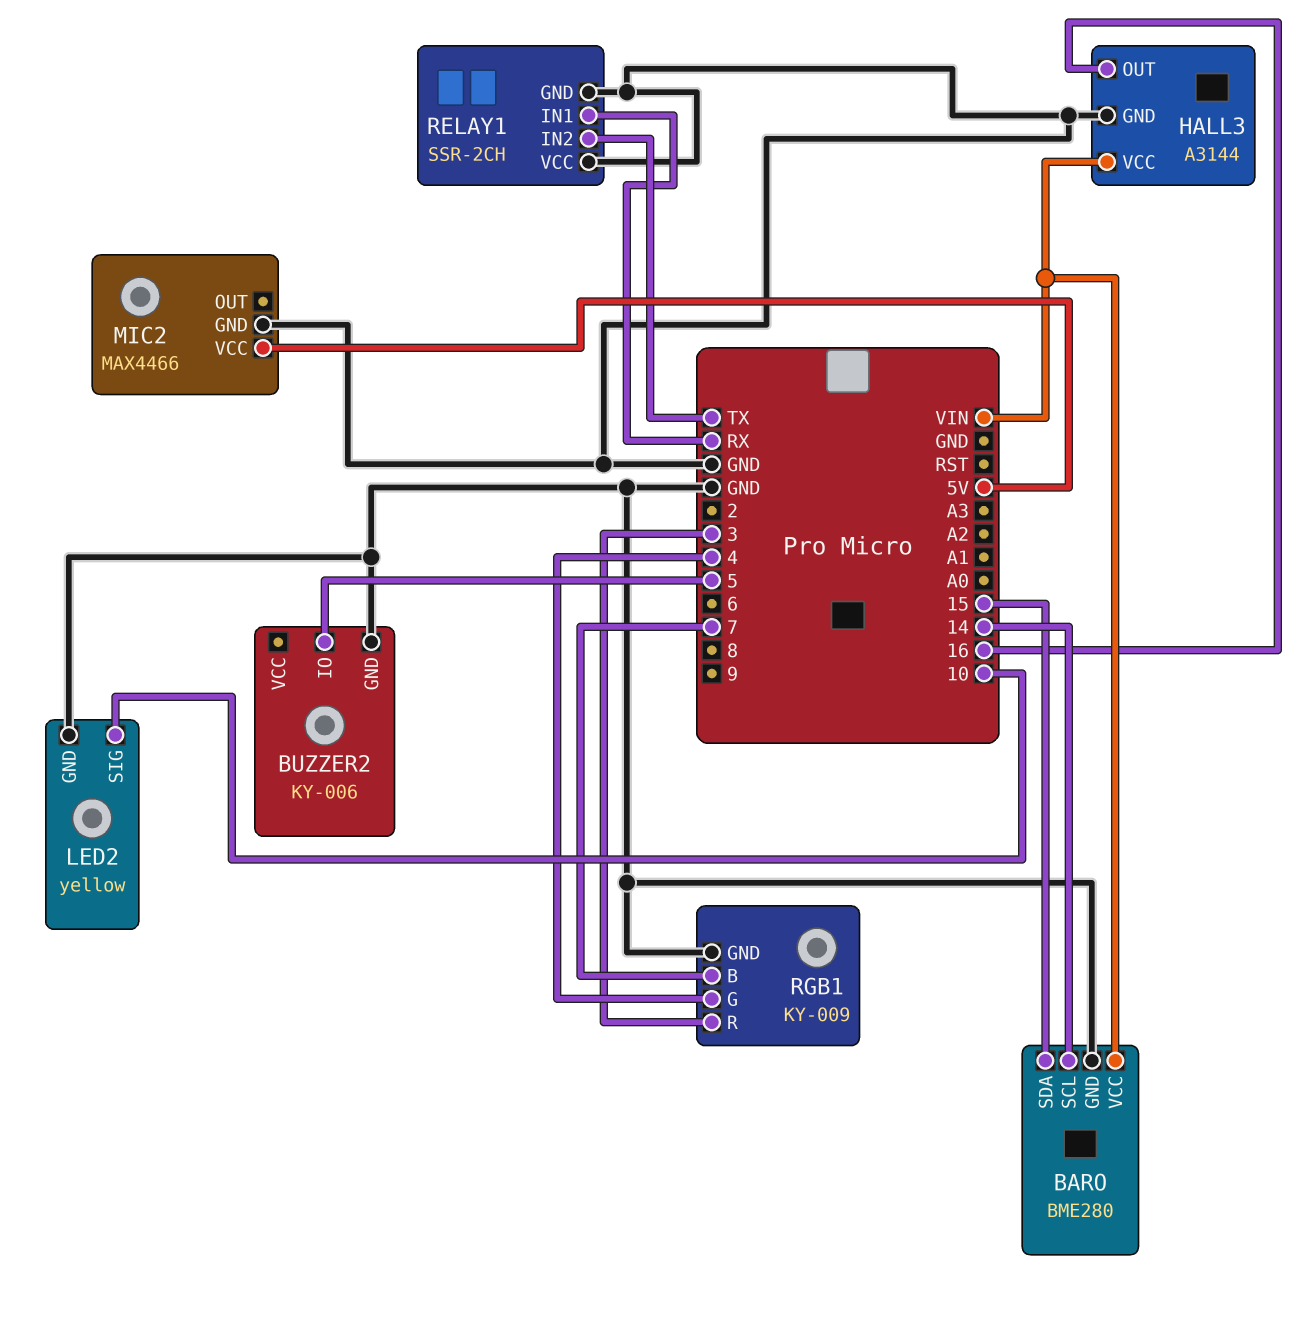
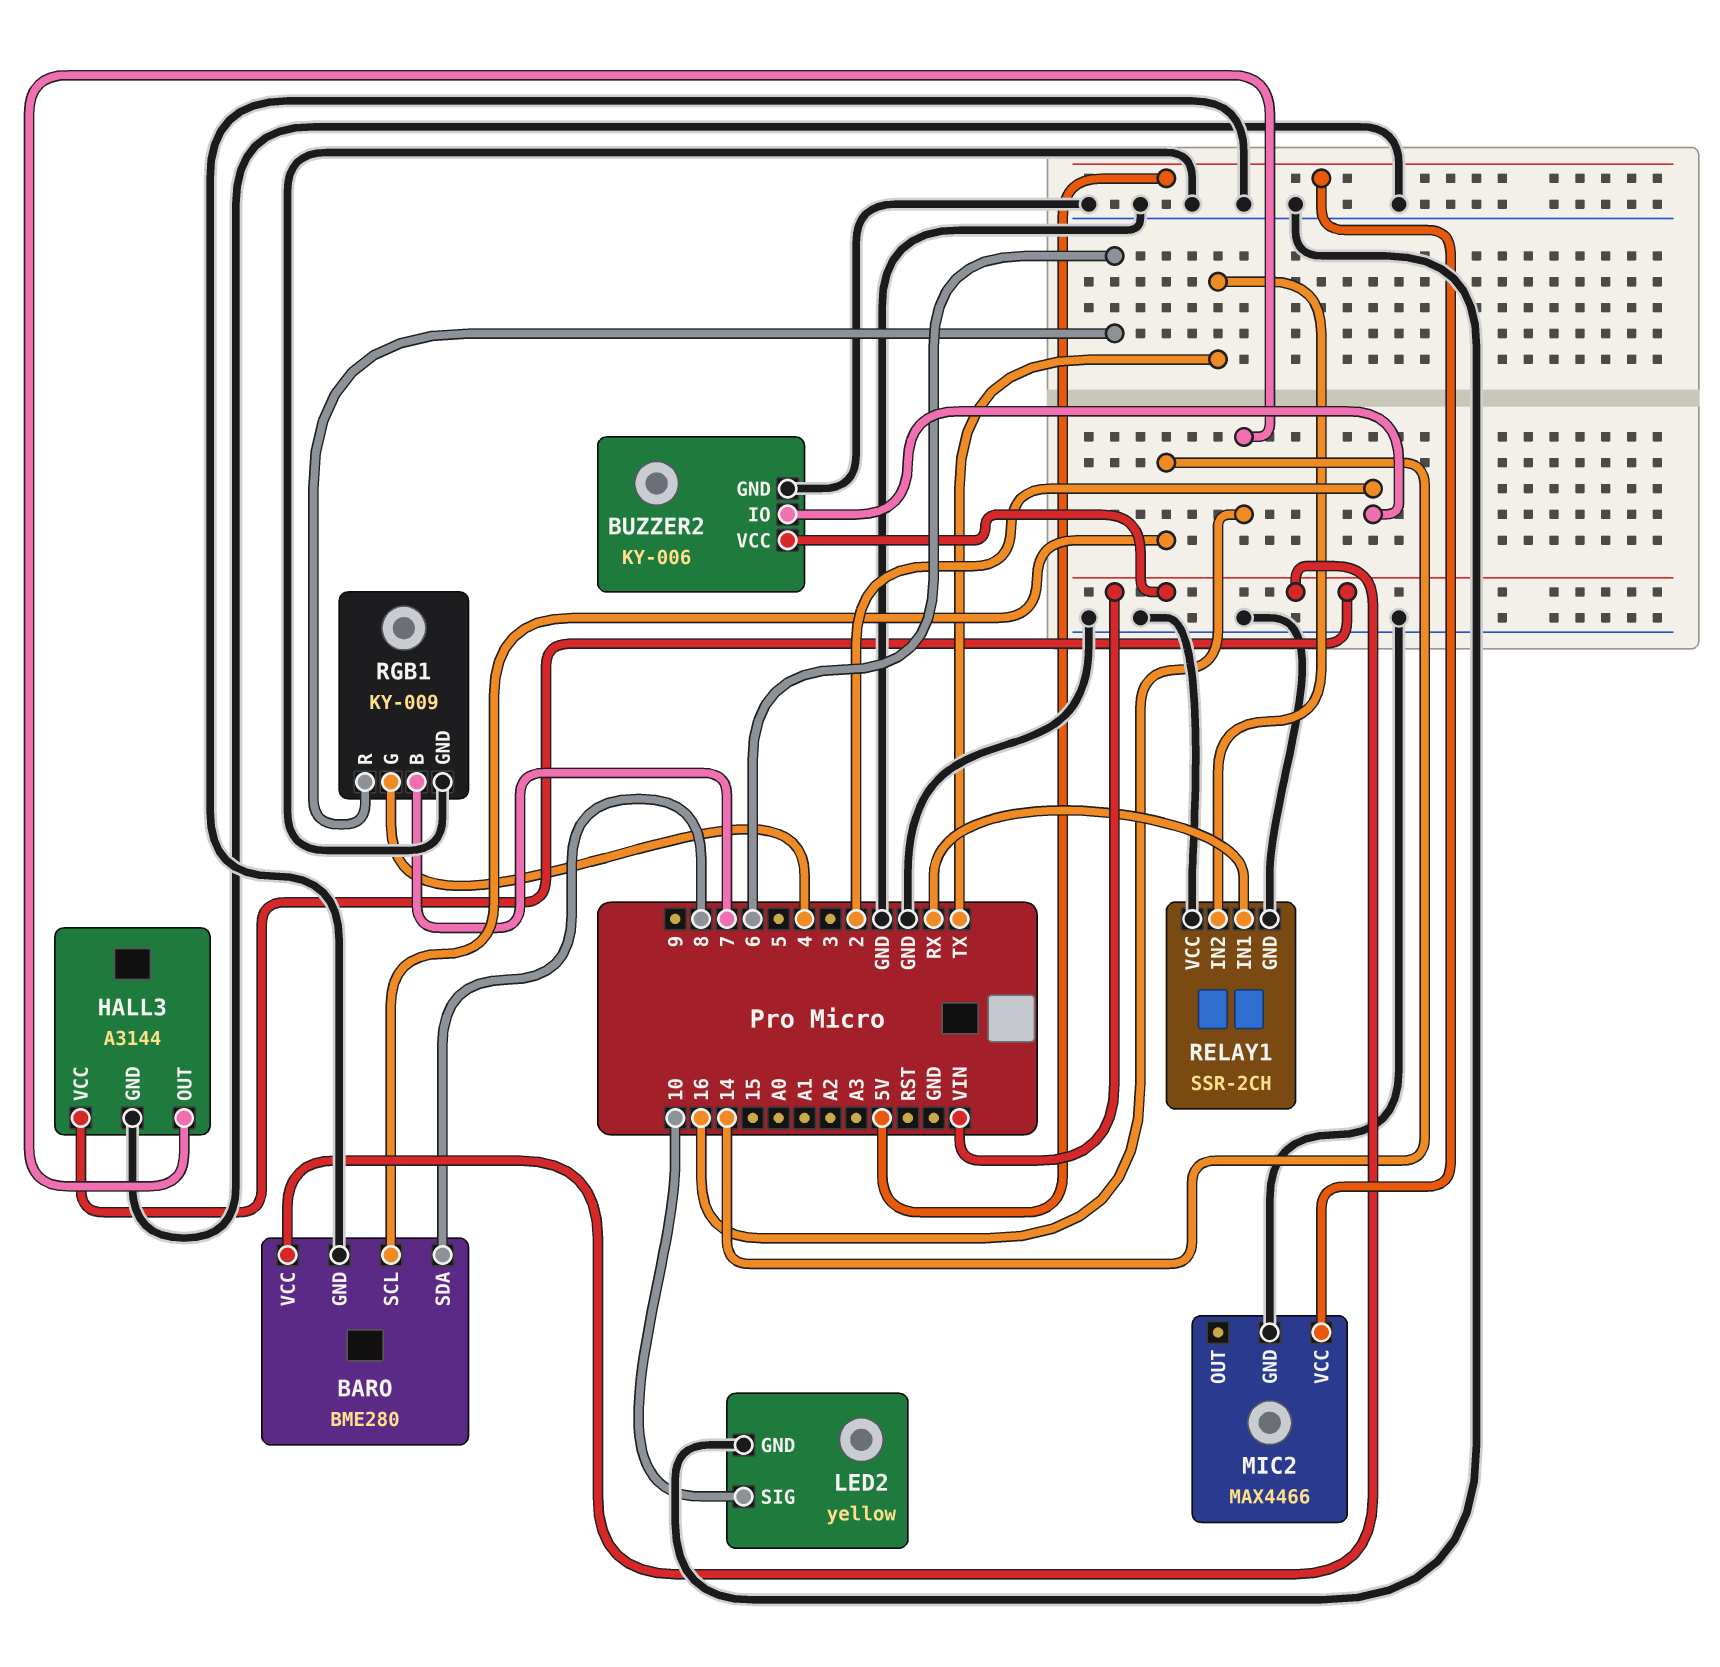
BARO pin SDA: 15 -> 8
BUZZER2 pin IO: 5 -> 2
BUZZER2 pin VCC: none -> VIN
RGB1 pin R: 3 -> 6

